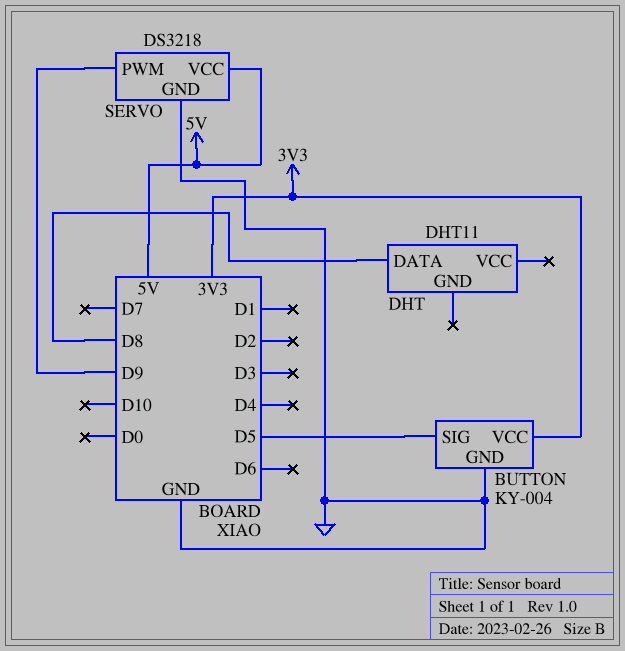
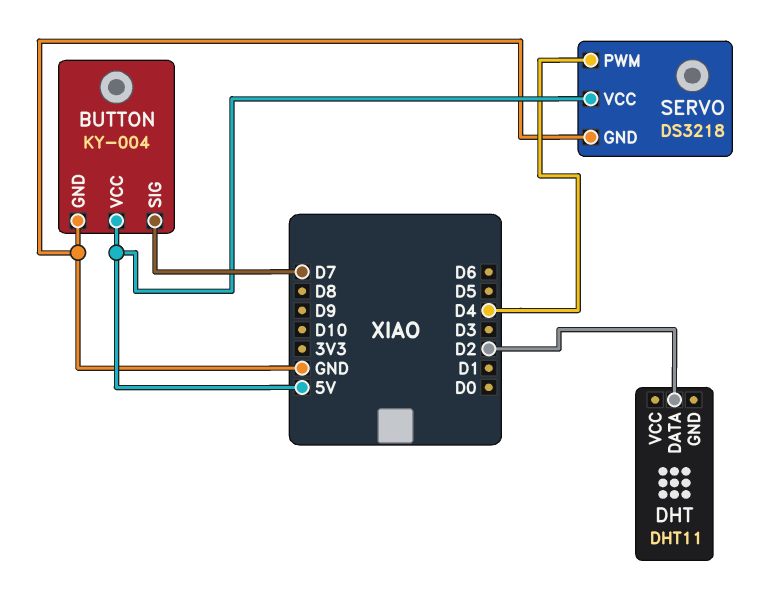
BUTTON pin SIG: D5 -> D7
BUTTON pin VCC: 3V3 -> 5V
DHT pin DATA: D8 -> D2
SERVO pin PWM: D9 -> D4

